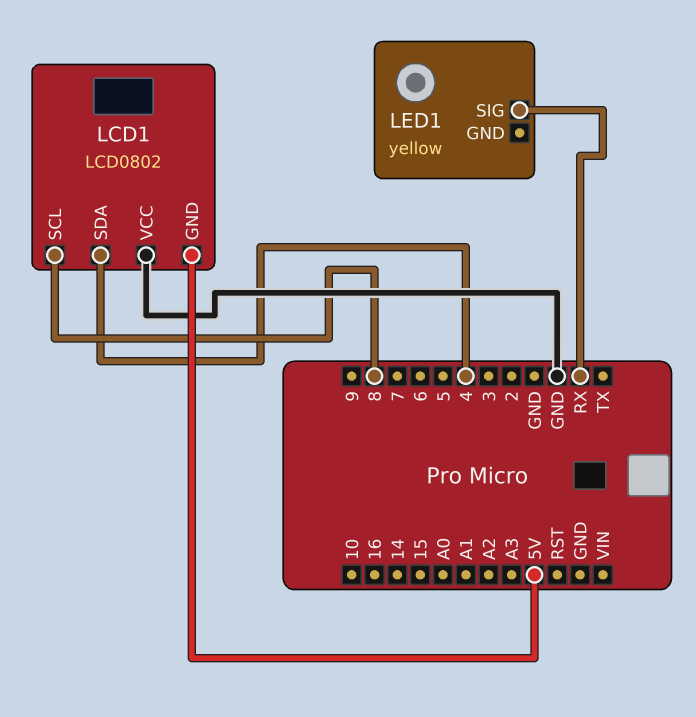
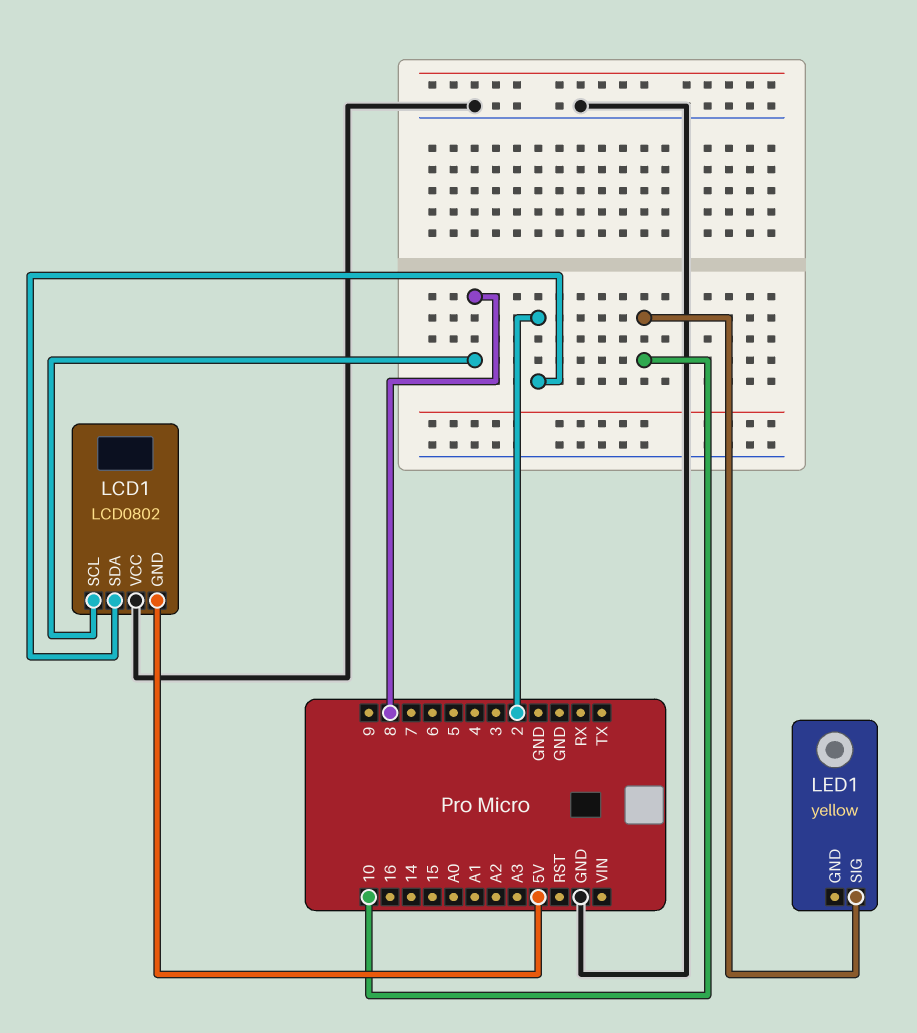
LCD1 pin SDA: 4 -> 2
LED1 pin SIG: RX -> 10

